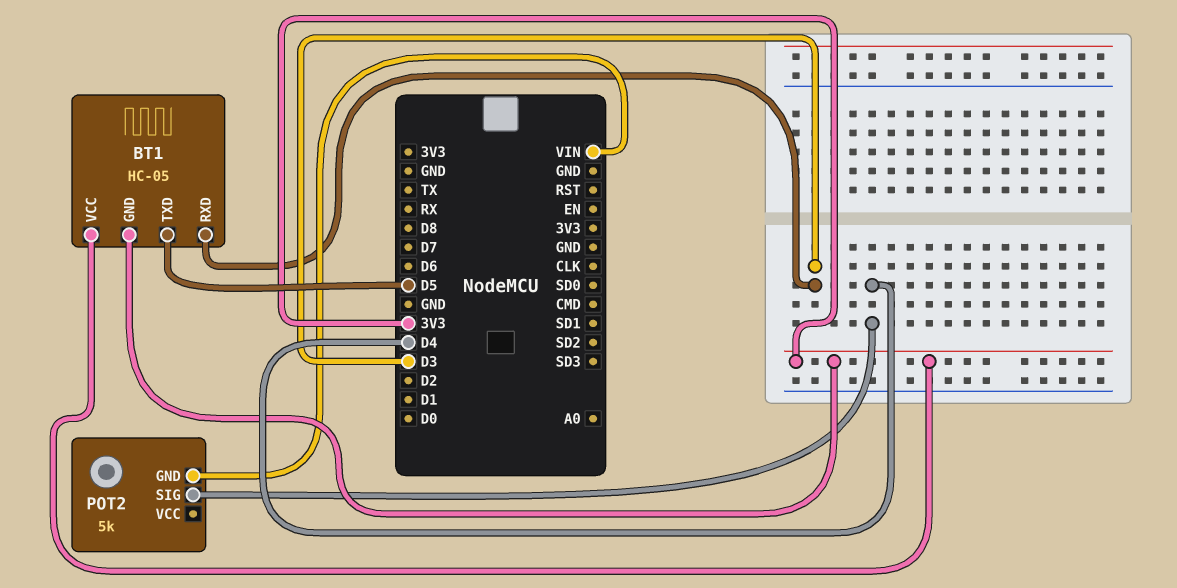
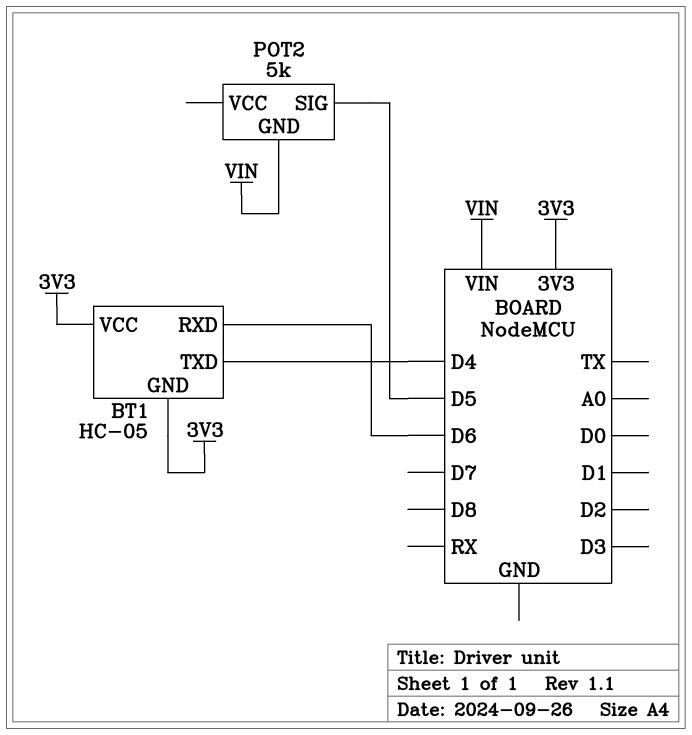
BT1 pin RXD: D3 -> D6
BT1 pin TXD: D5 -> D4
POT2 pin SIG: D4 -> D5

